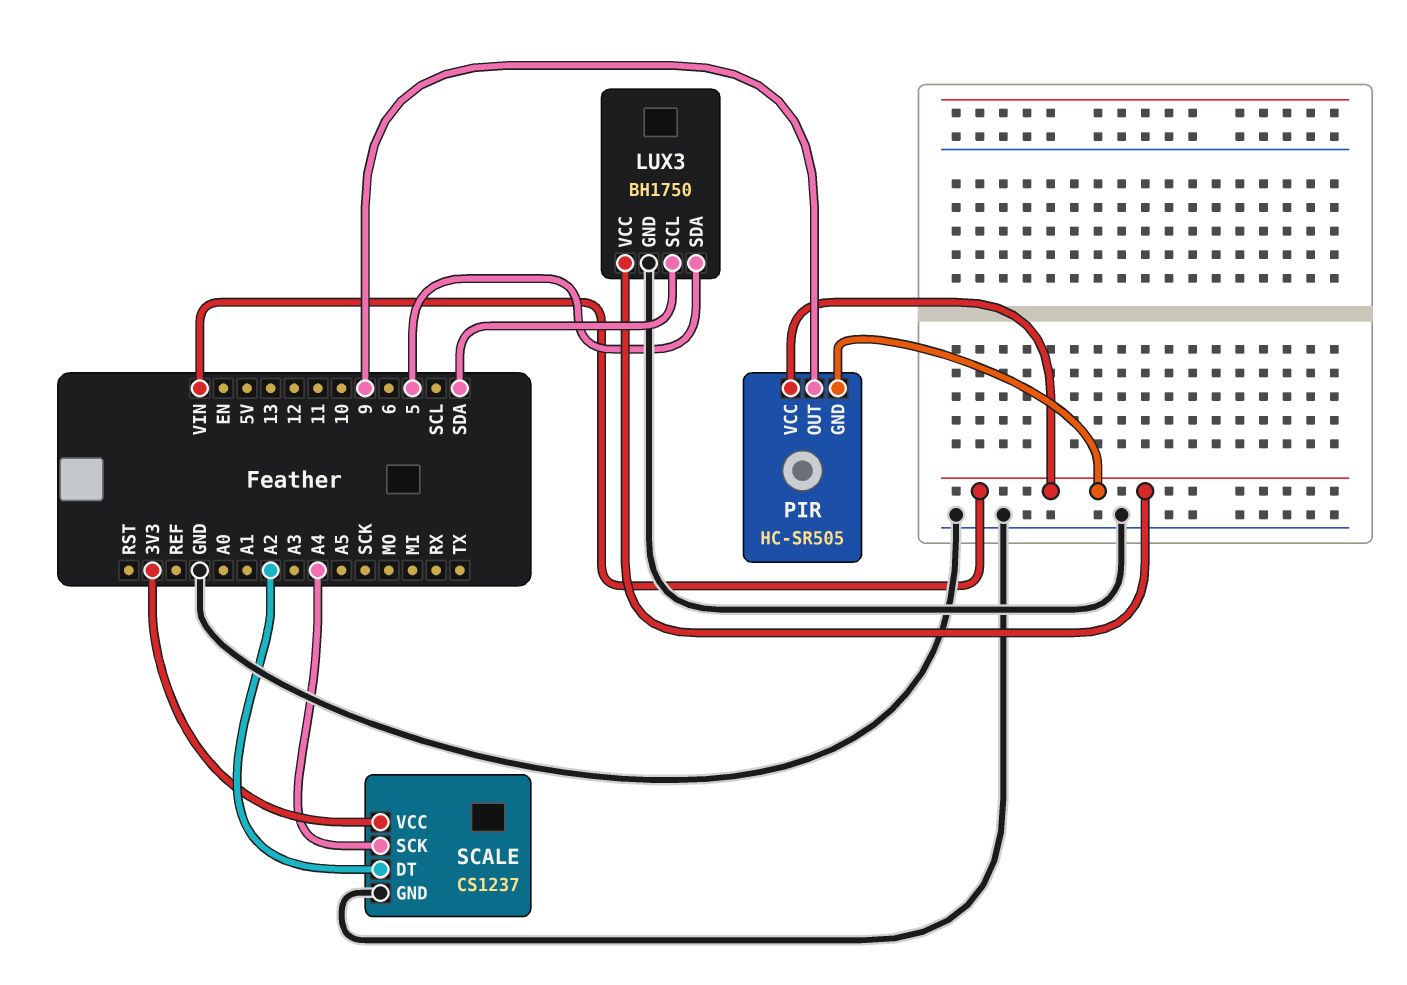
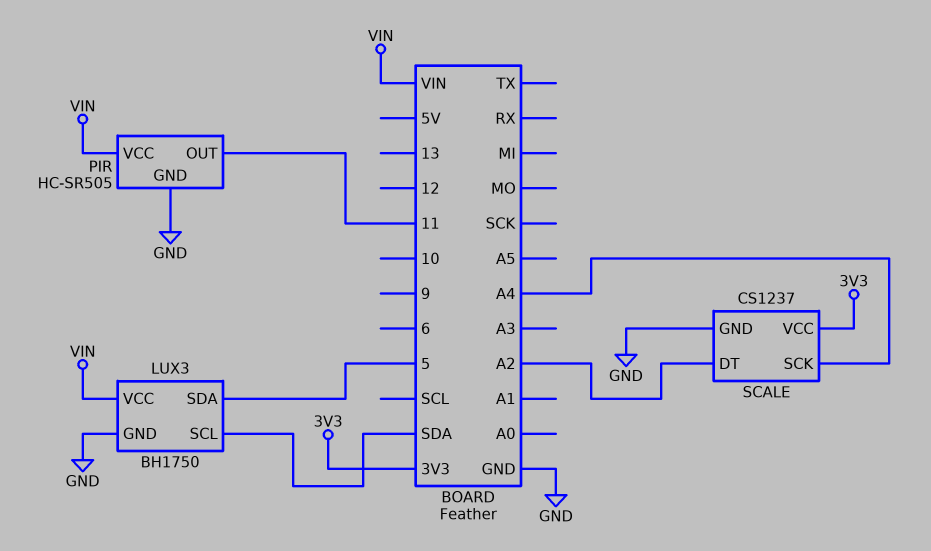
PIR pin GND: VIN -> GND
PIR pin OUT: 9 -> 11

